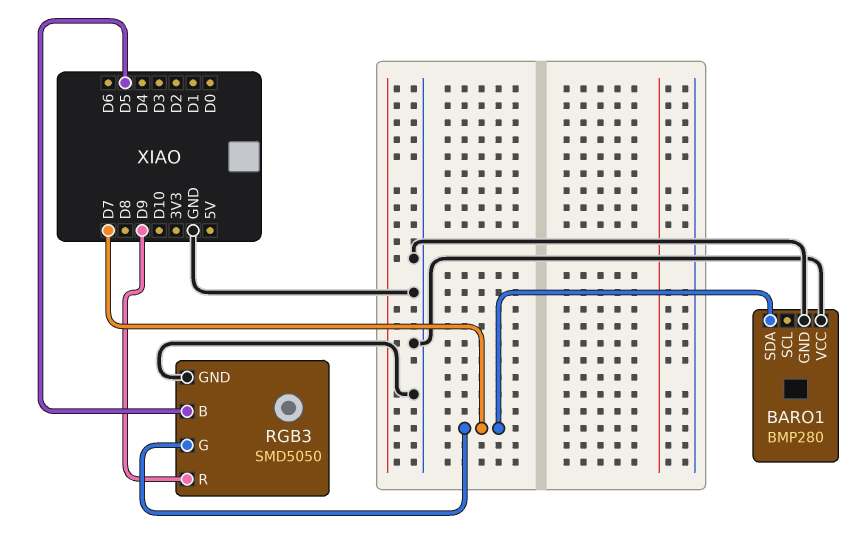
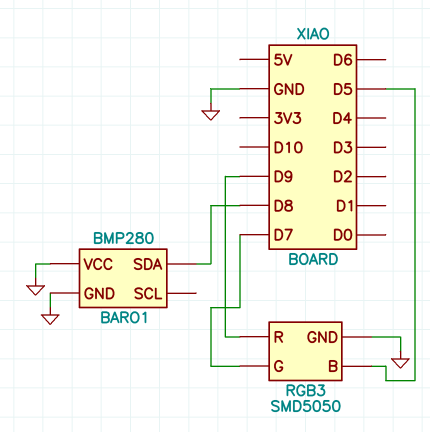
BARO1 pin SDA: D7 -> D8

